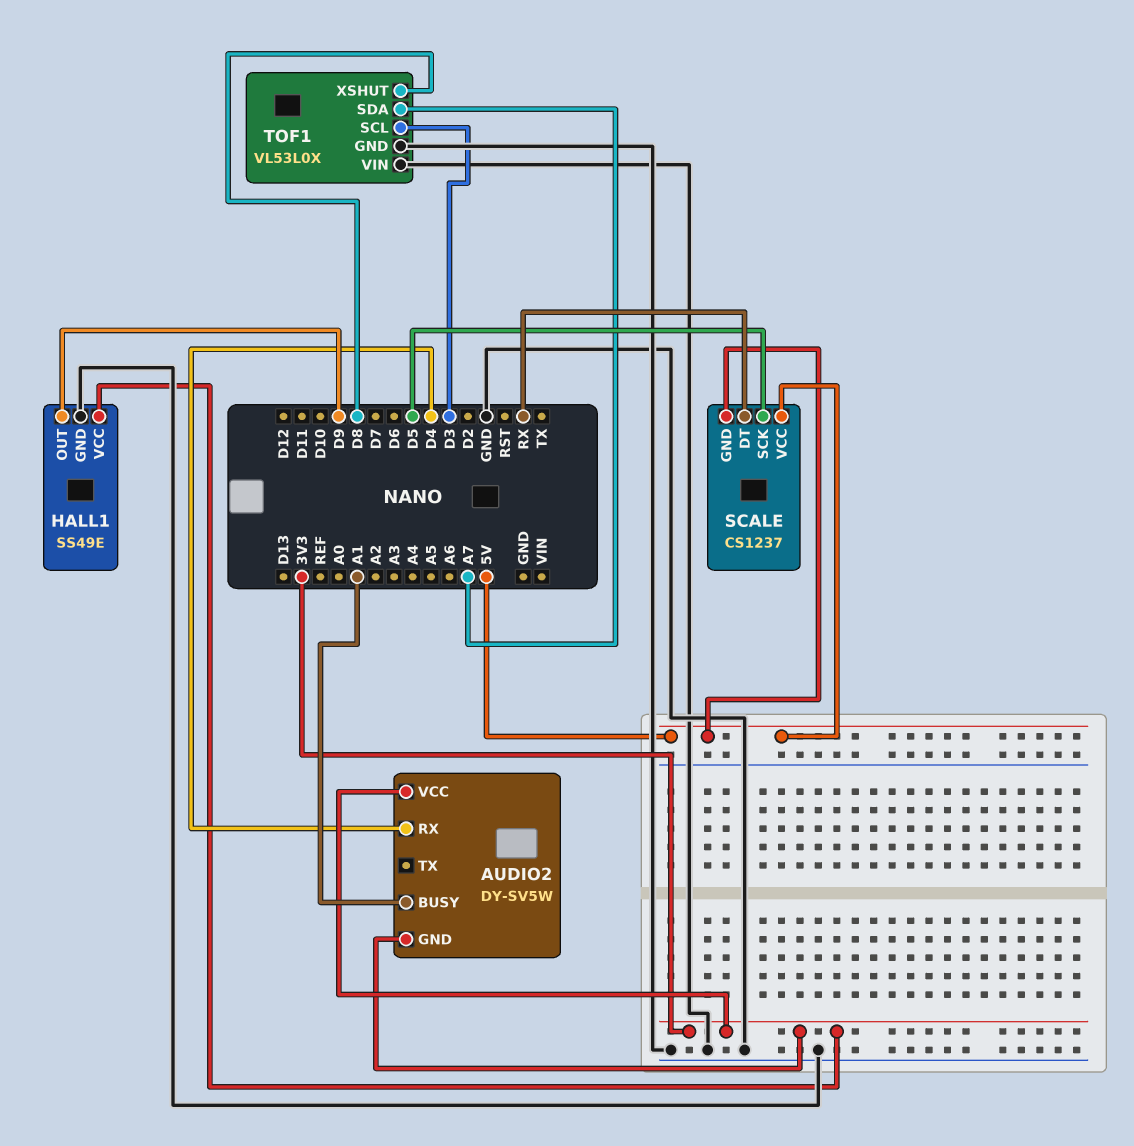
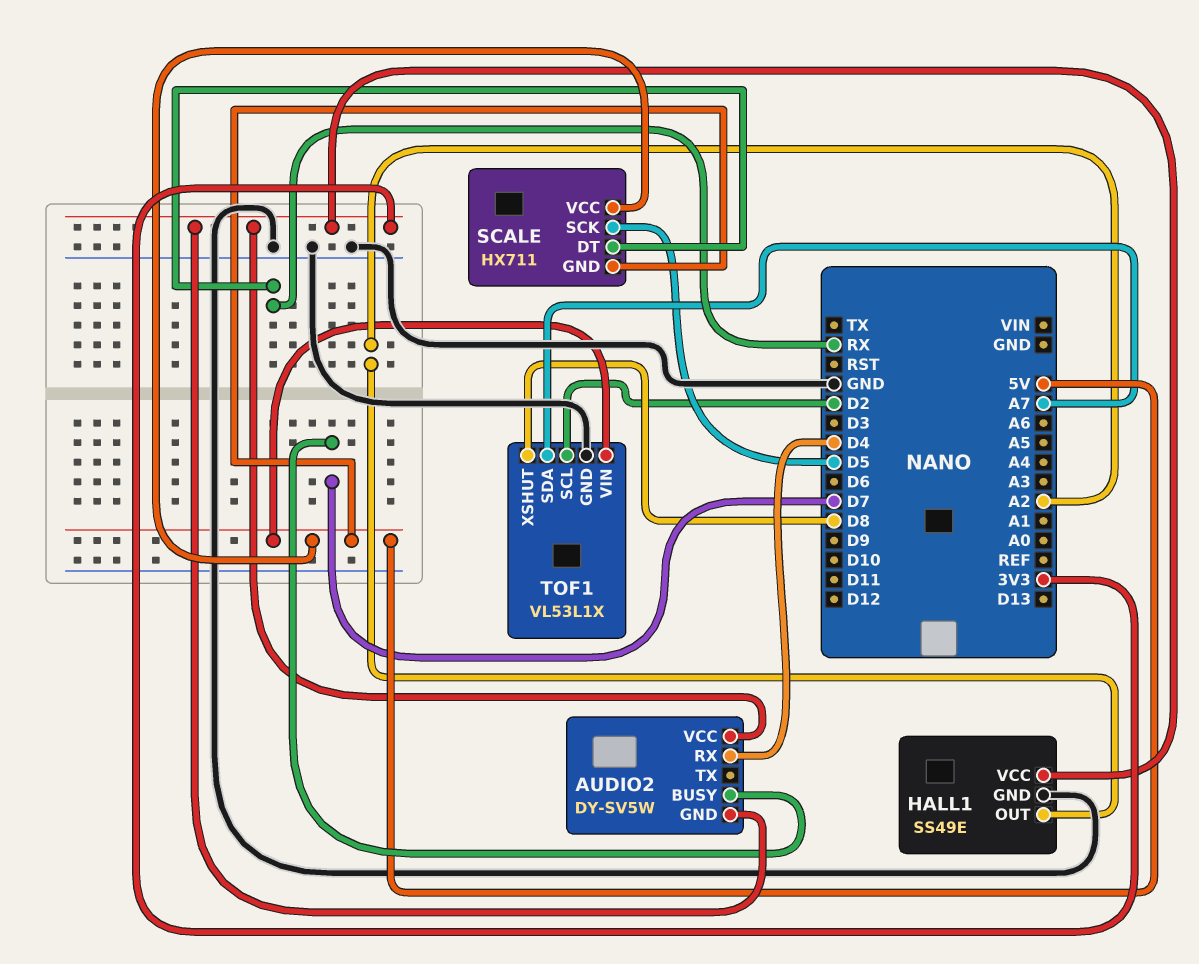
AUDIO2 pin BUSY: A1 -> D7
HALL1 pin OUT: D9 -> A2
SCALE: CS1237 -> HX711
TOF1: VL53L0X -> VL53L1X
TOF1 pin SCL: D3 -> D2
TOF1 pin VIN: GND -> 5V

